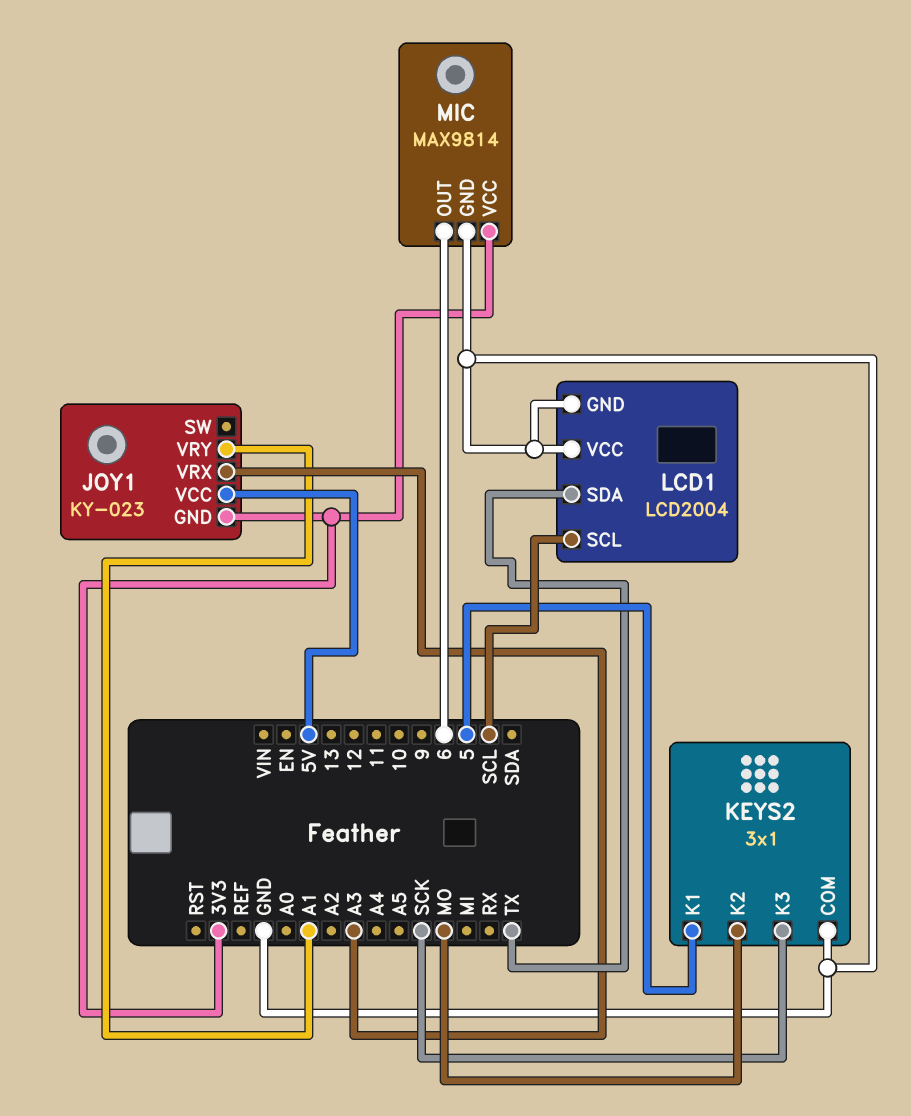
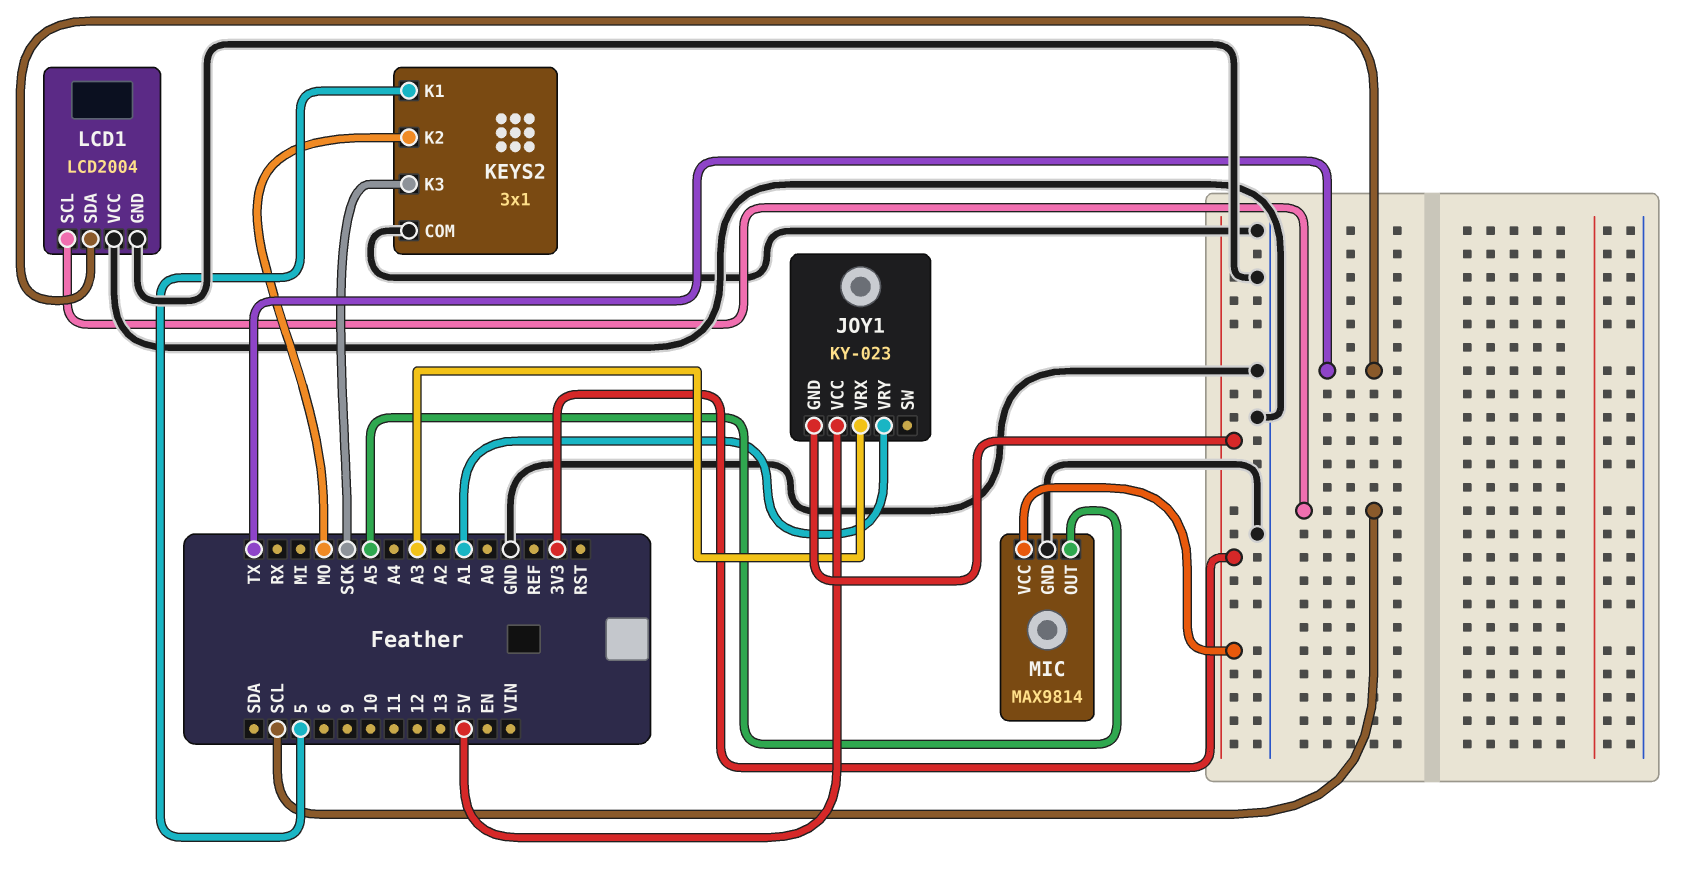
MIC pin OUT: 6 -> A5

